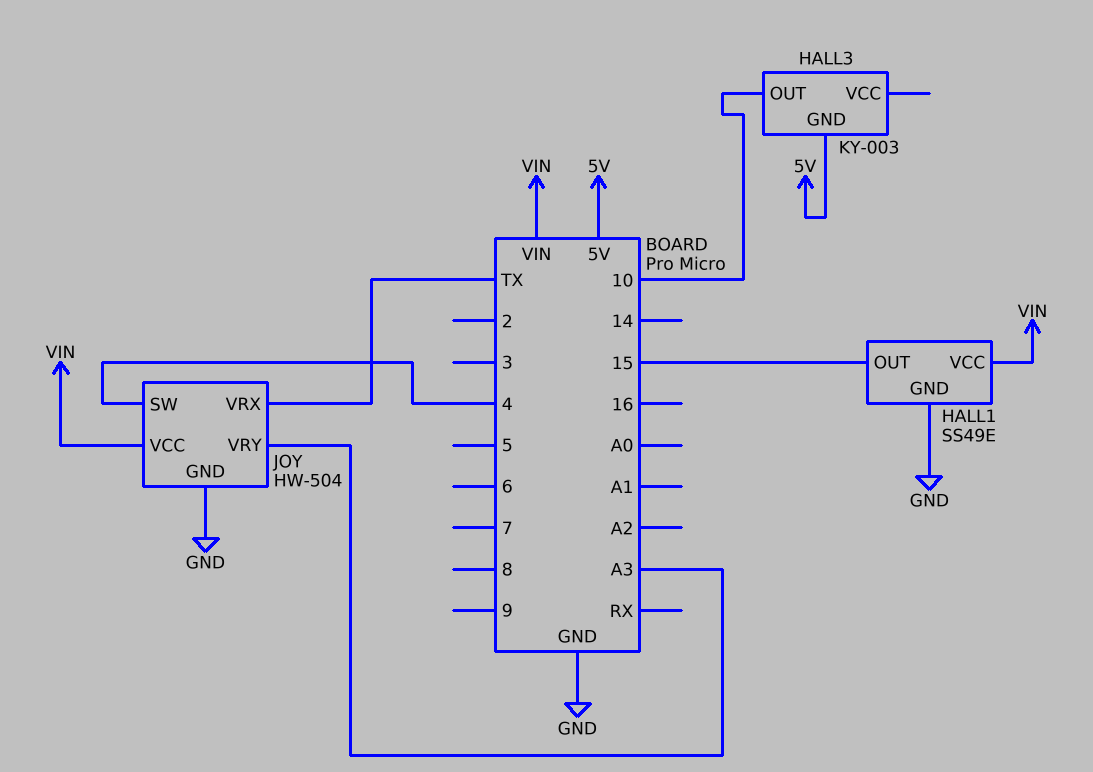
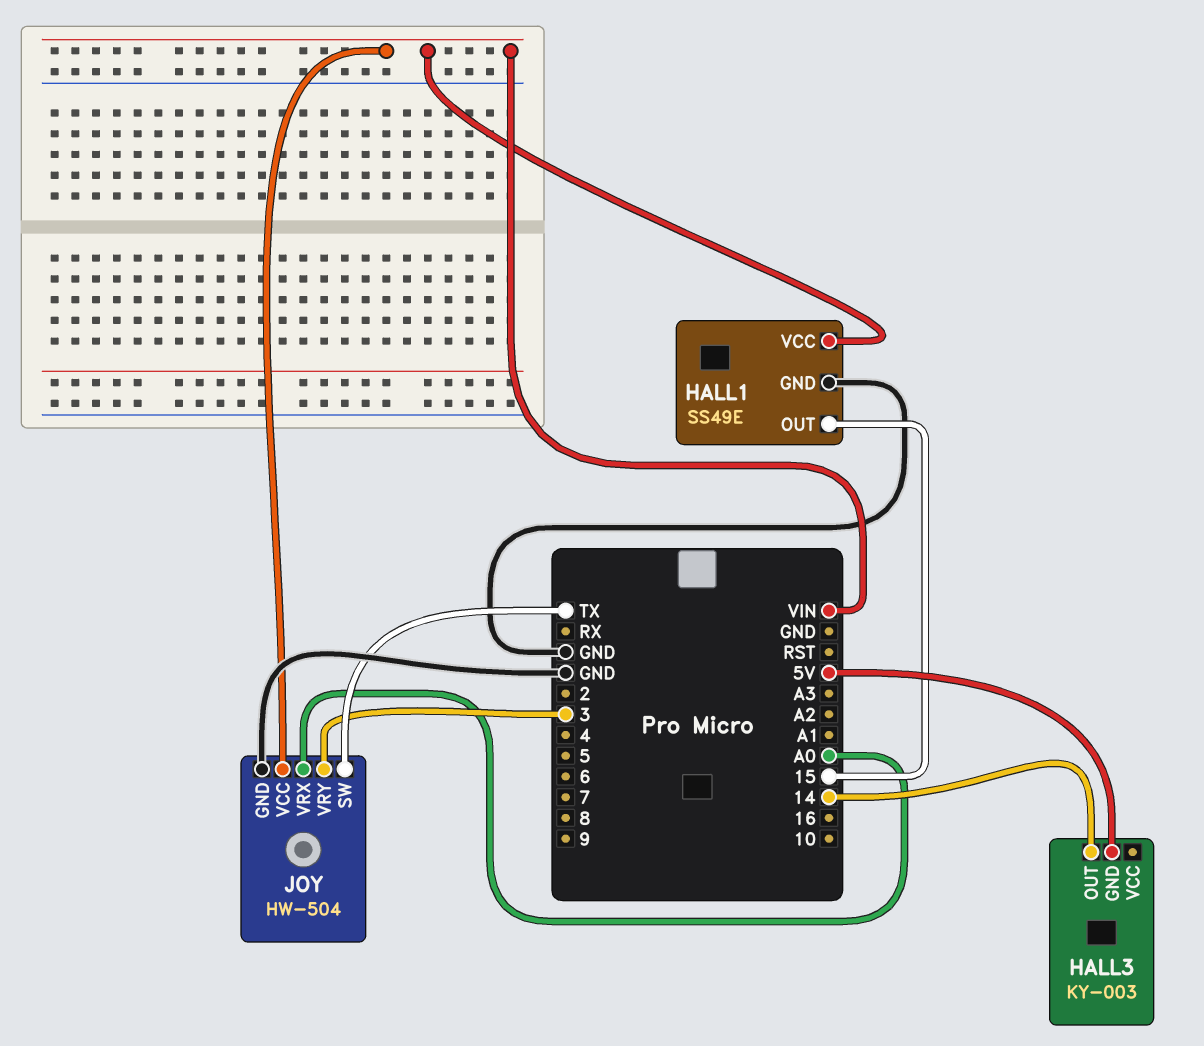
HALL3 pin OUT: 10 -> 14
JOY pin SW: 4 -> TX
JOY pin VRX: TX -> A0
JOY pin VRY: A3 -> 3

